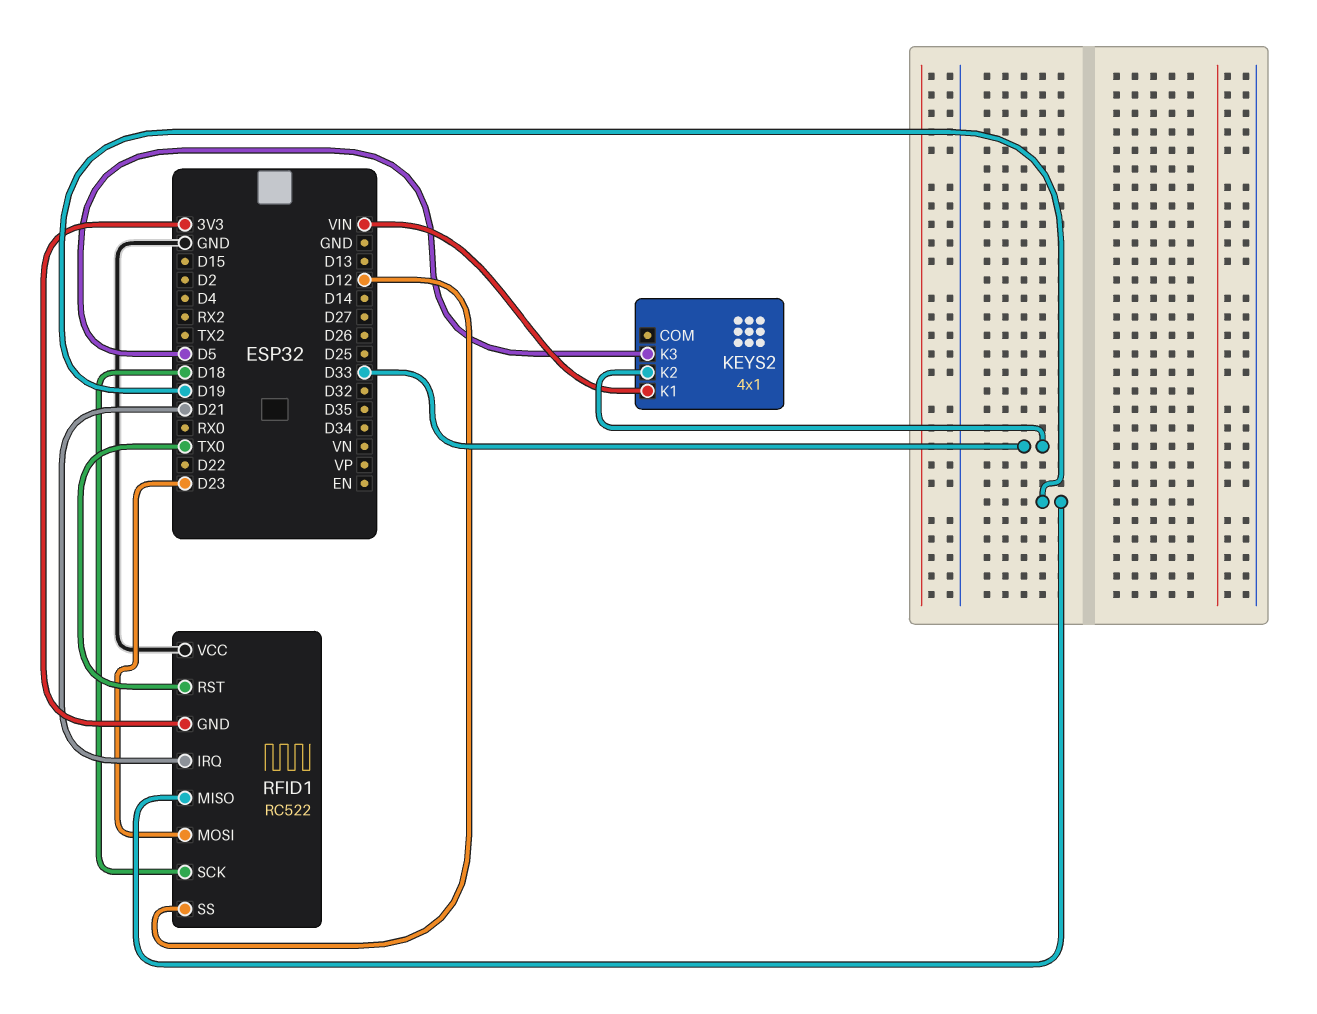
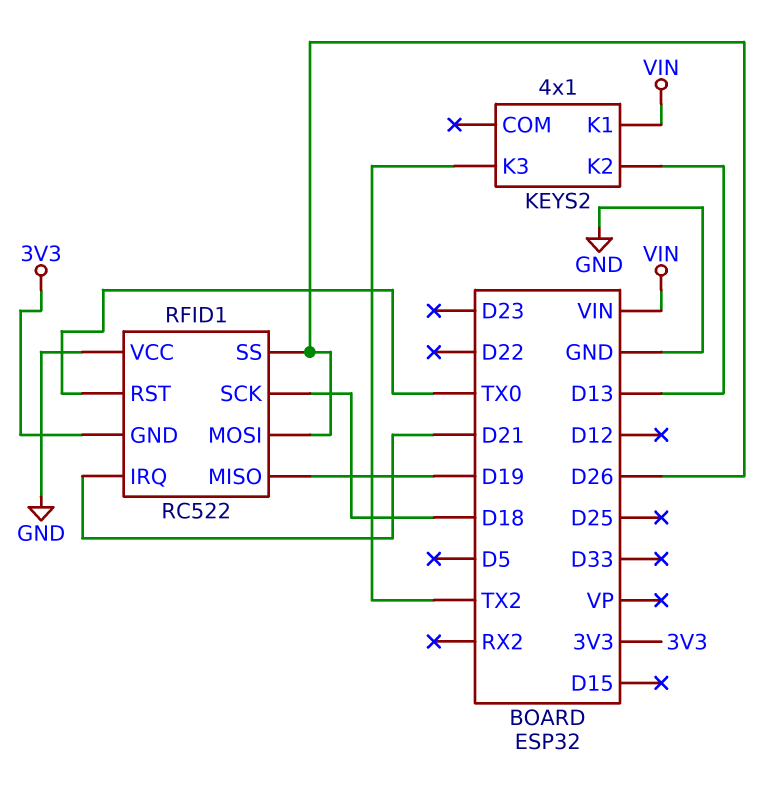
KEYS2 pin K2: D33 -> D13
KEYS2 pin K3: D5 -> TX2
RFID1 pin MOSI: D23 -> D26
RFID1 pin SS: D12 -> D26

